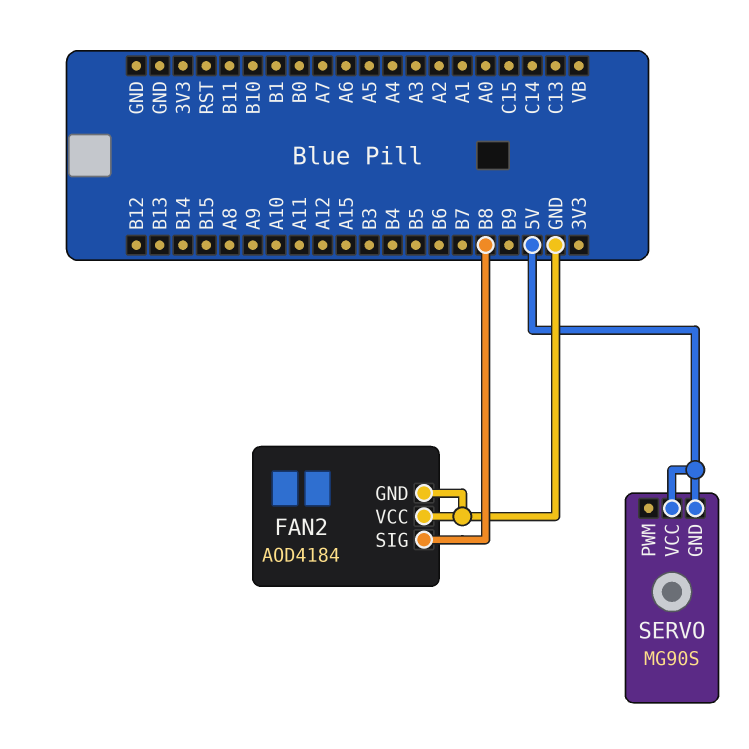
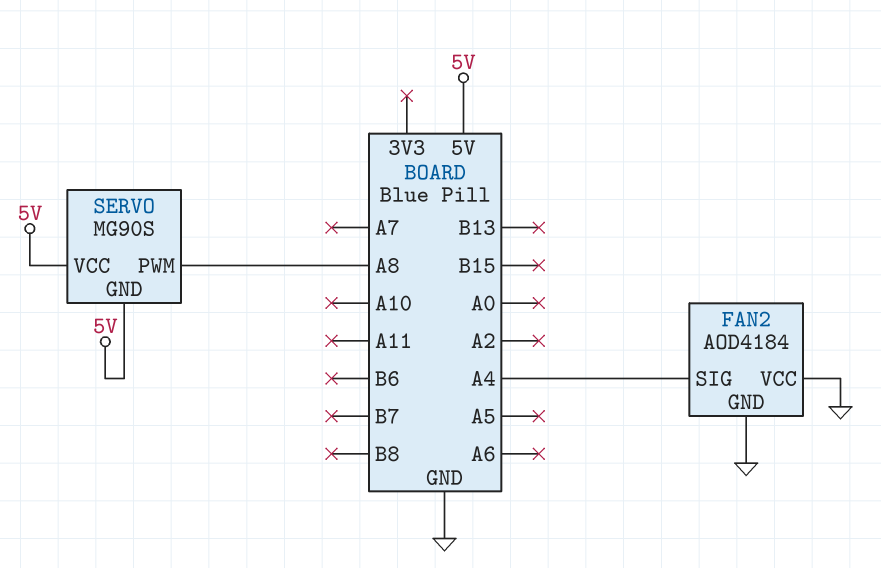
FAN2 pin SIG: B8 -> A4
SERVO pin PWM: none -> A8

